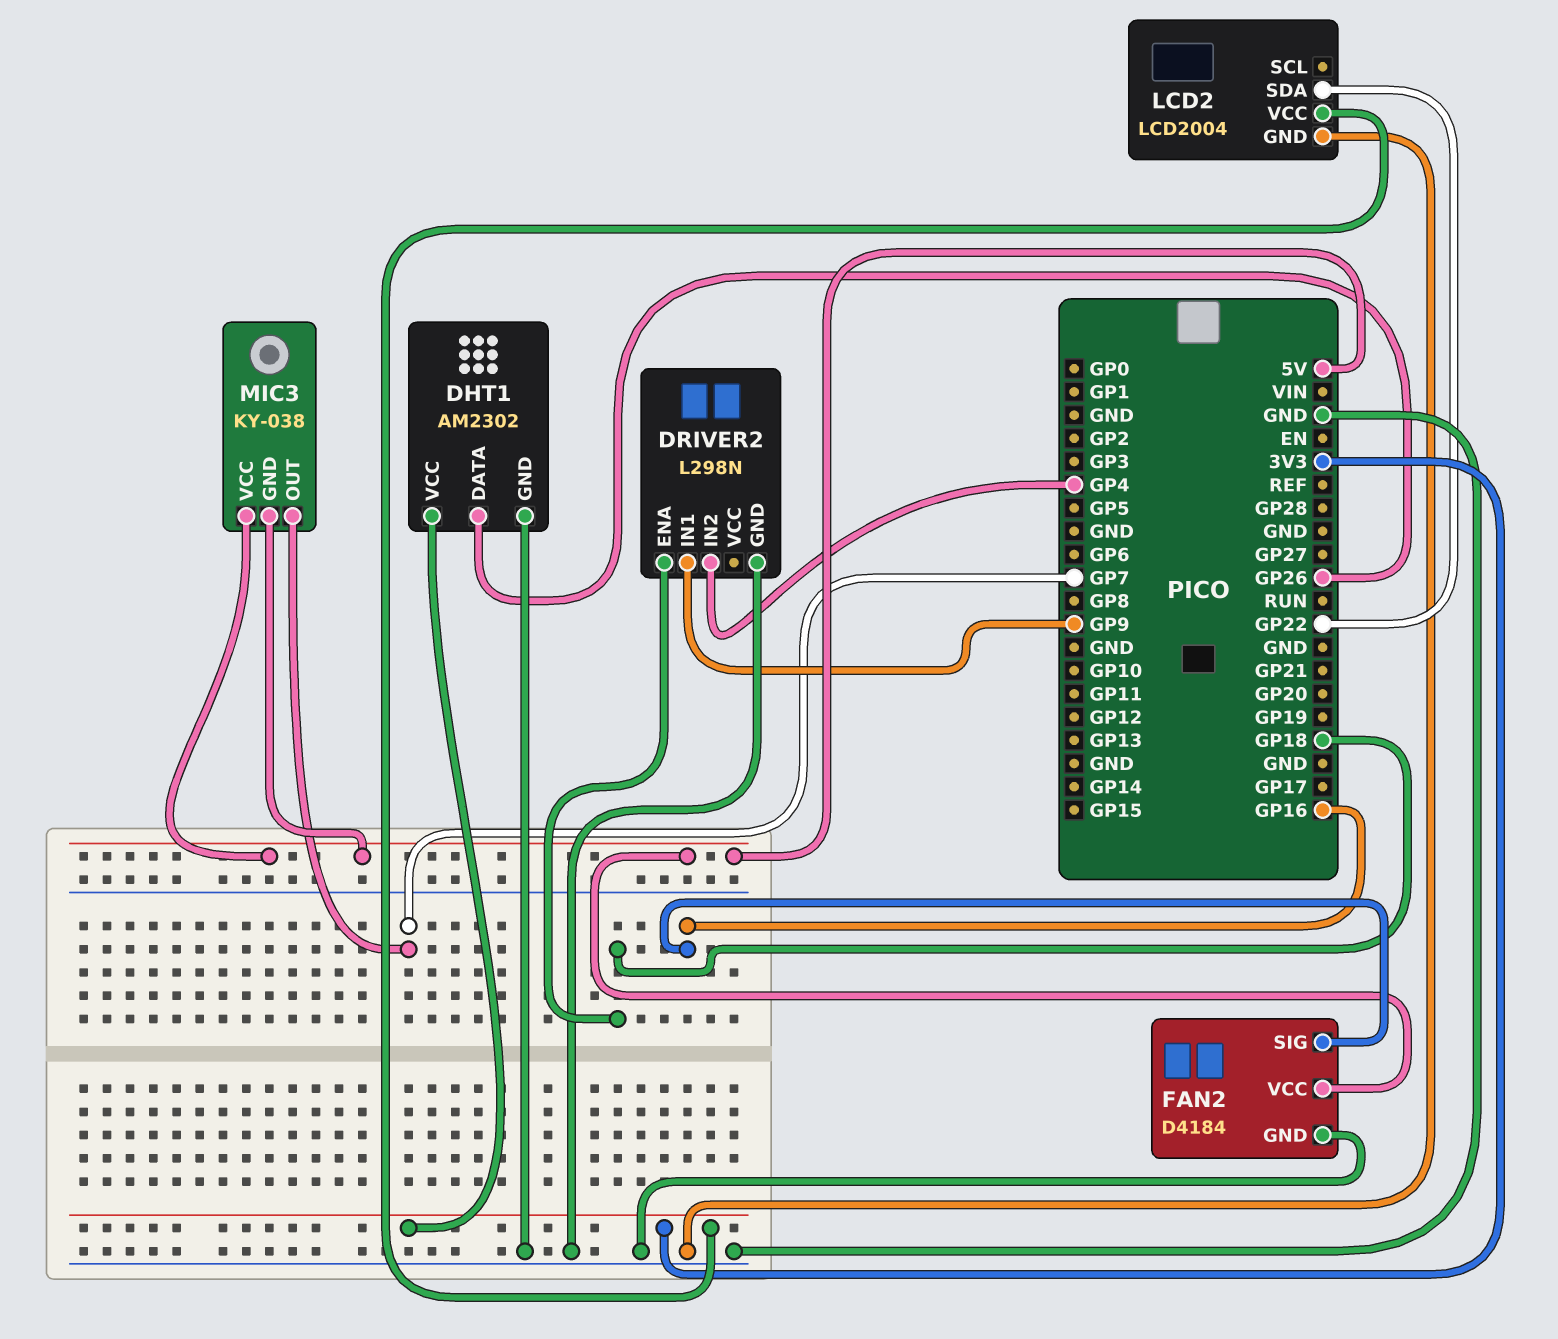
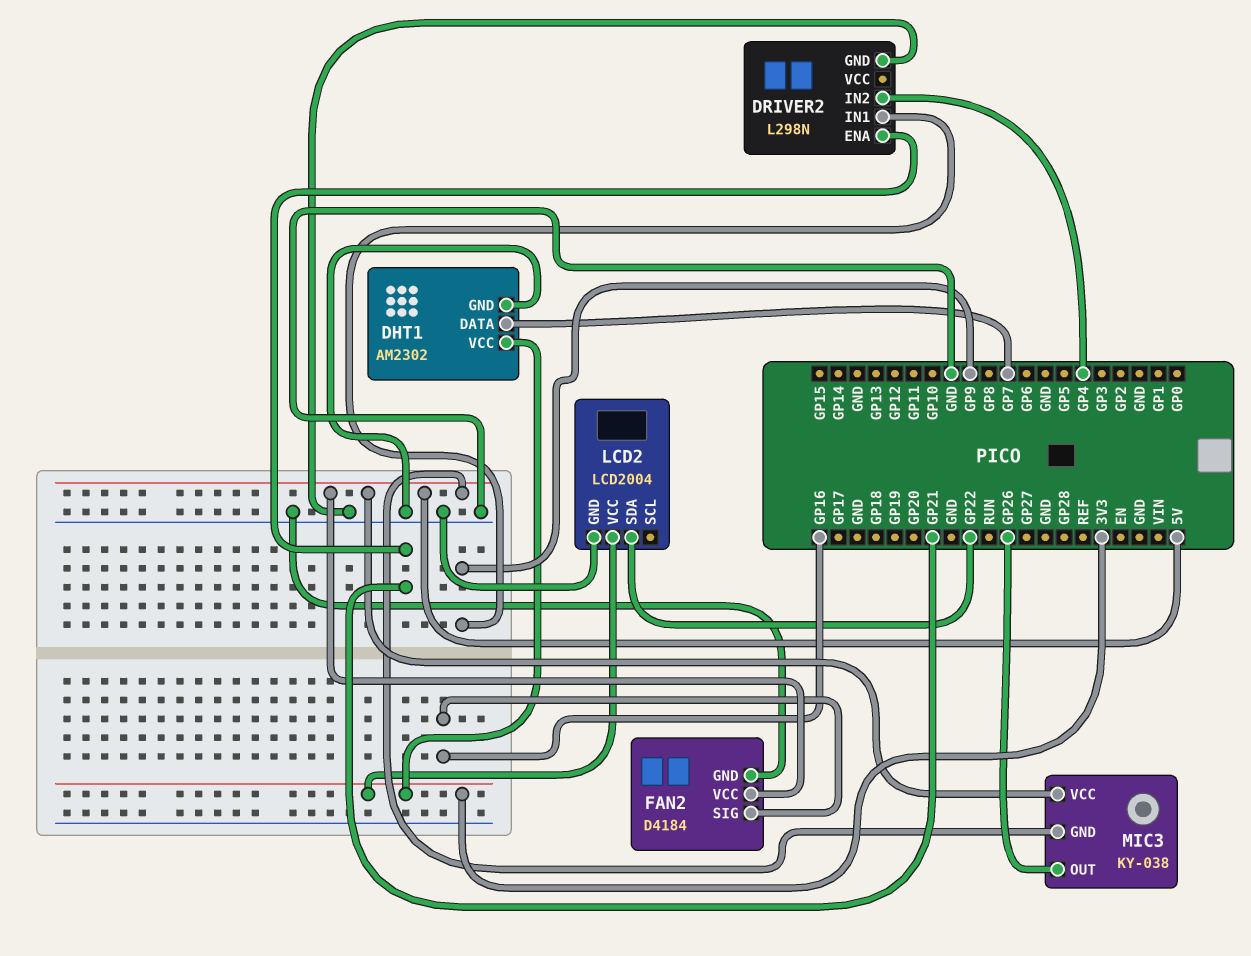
DHT1 pin DATA: GP26 -> GP7
DRIVER2 pin ENA: GP18 -> GP21
MIC3 pin OUT: GP7 -> GP26

